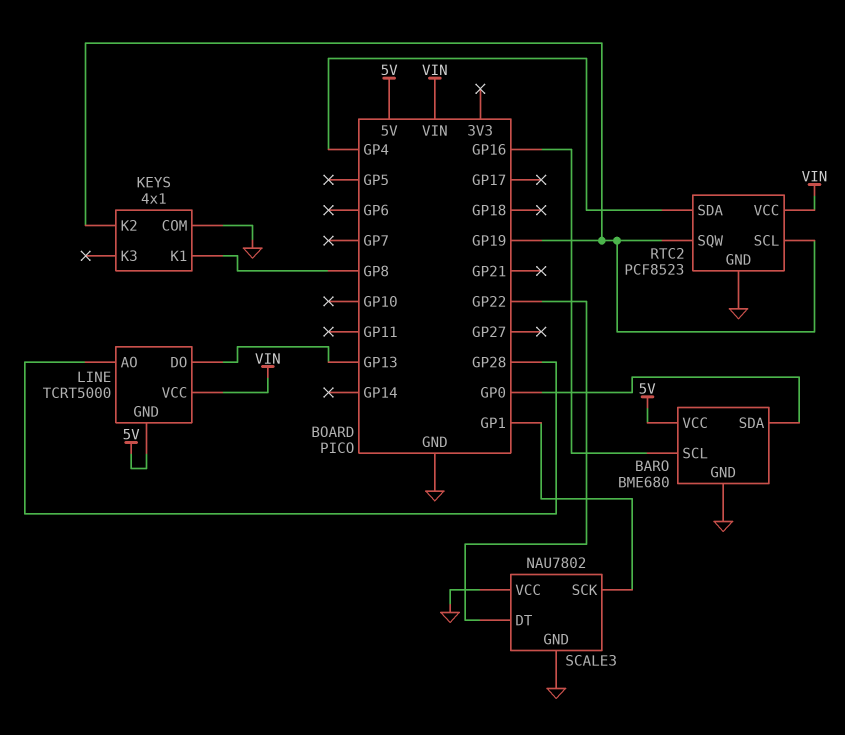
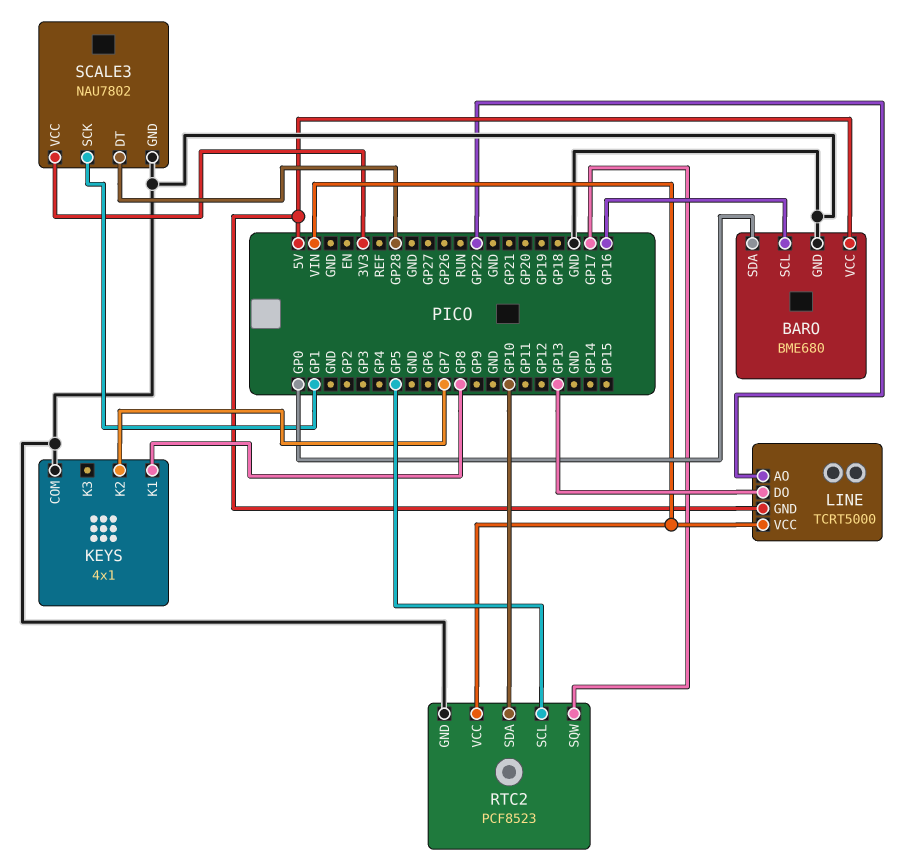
KEYS pin K2: GP19 -> GP7
LINE pin AO: GP28 -> GP22
RTC2 pin SCL: GP19 -> GP5
RTC2 pin SDA: GP4 -> GP10
RTC2 pin SQW: GP19 -> GP17
SCALE3 pin DT: GP22 -> GP28
SCALE3 pin VCC: GND -> 3V3

